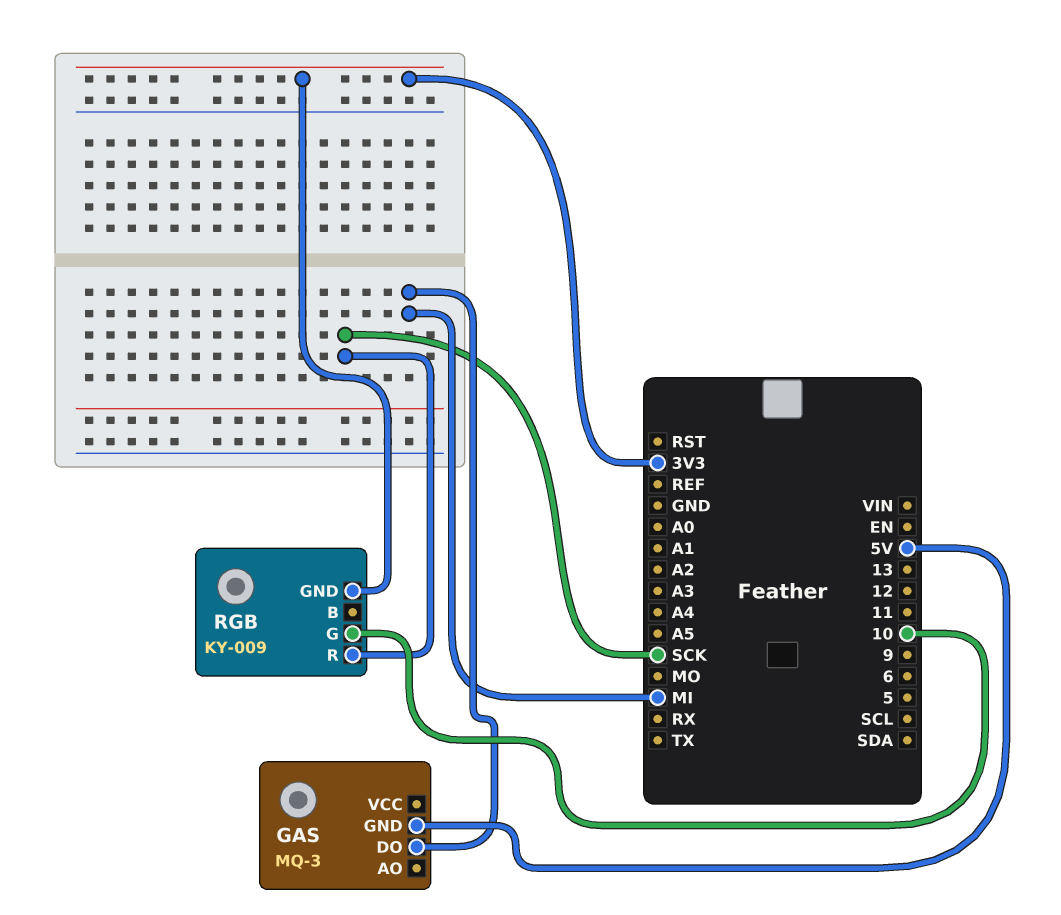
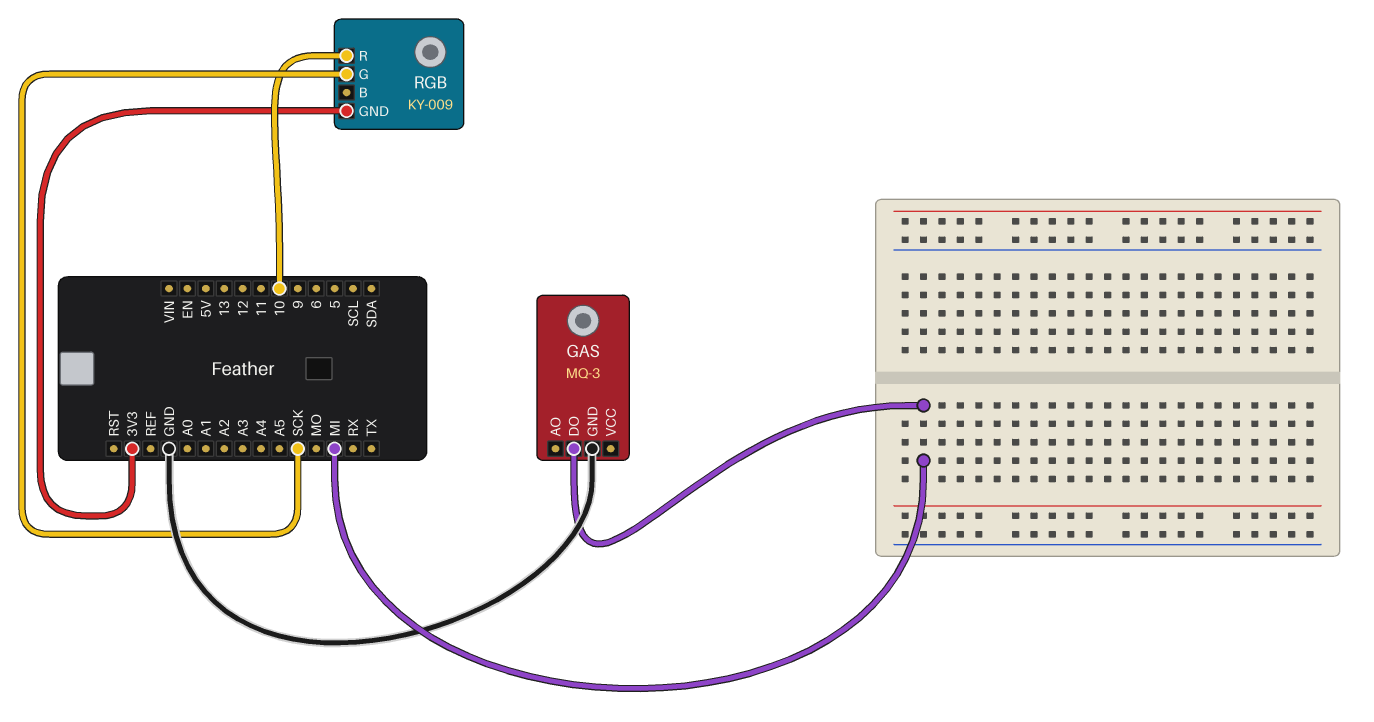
GAS pin GND: 5V -> GND
RGB pin G: 10 -> SCK
RGB pin R: SCK -> 10

